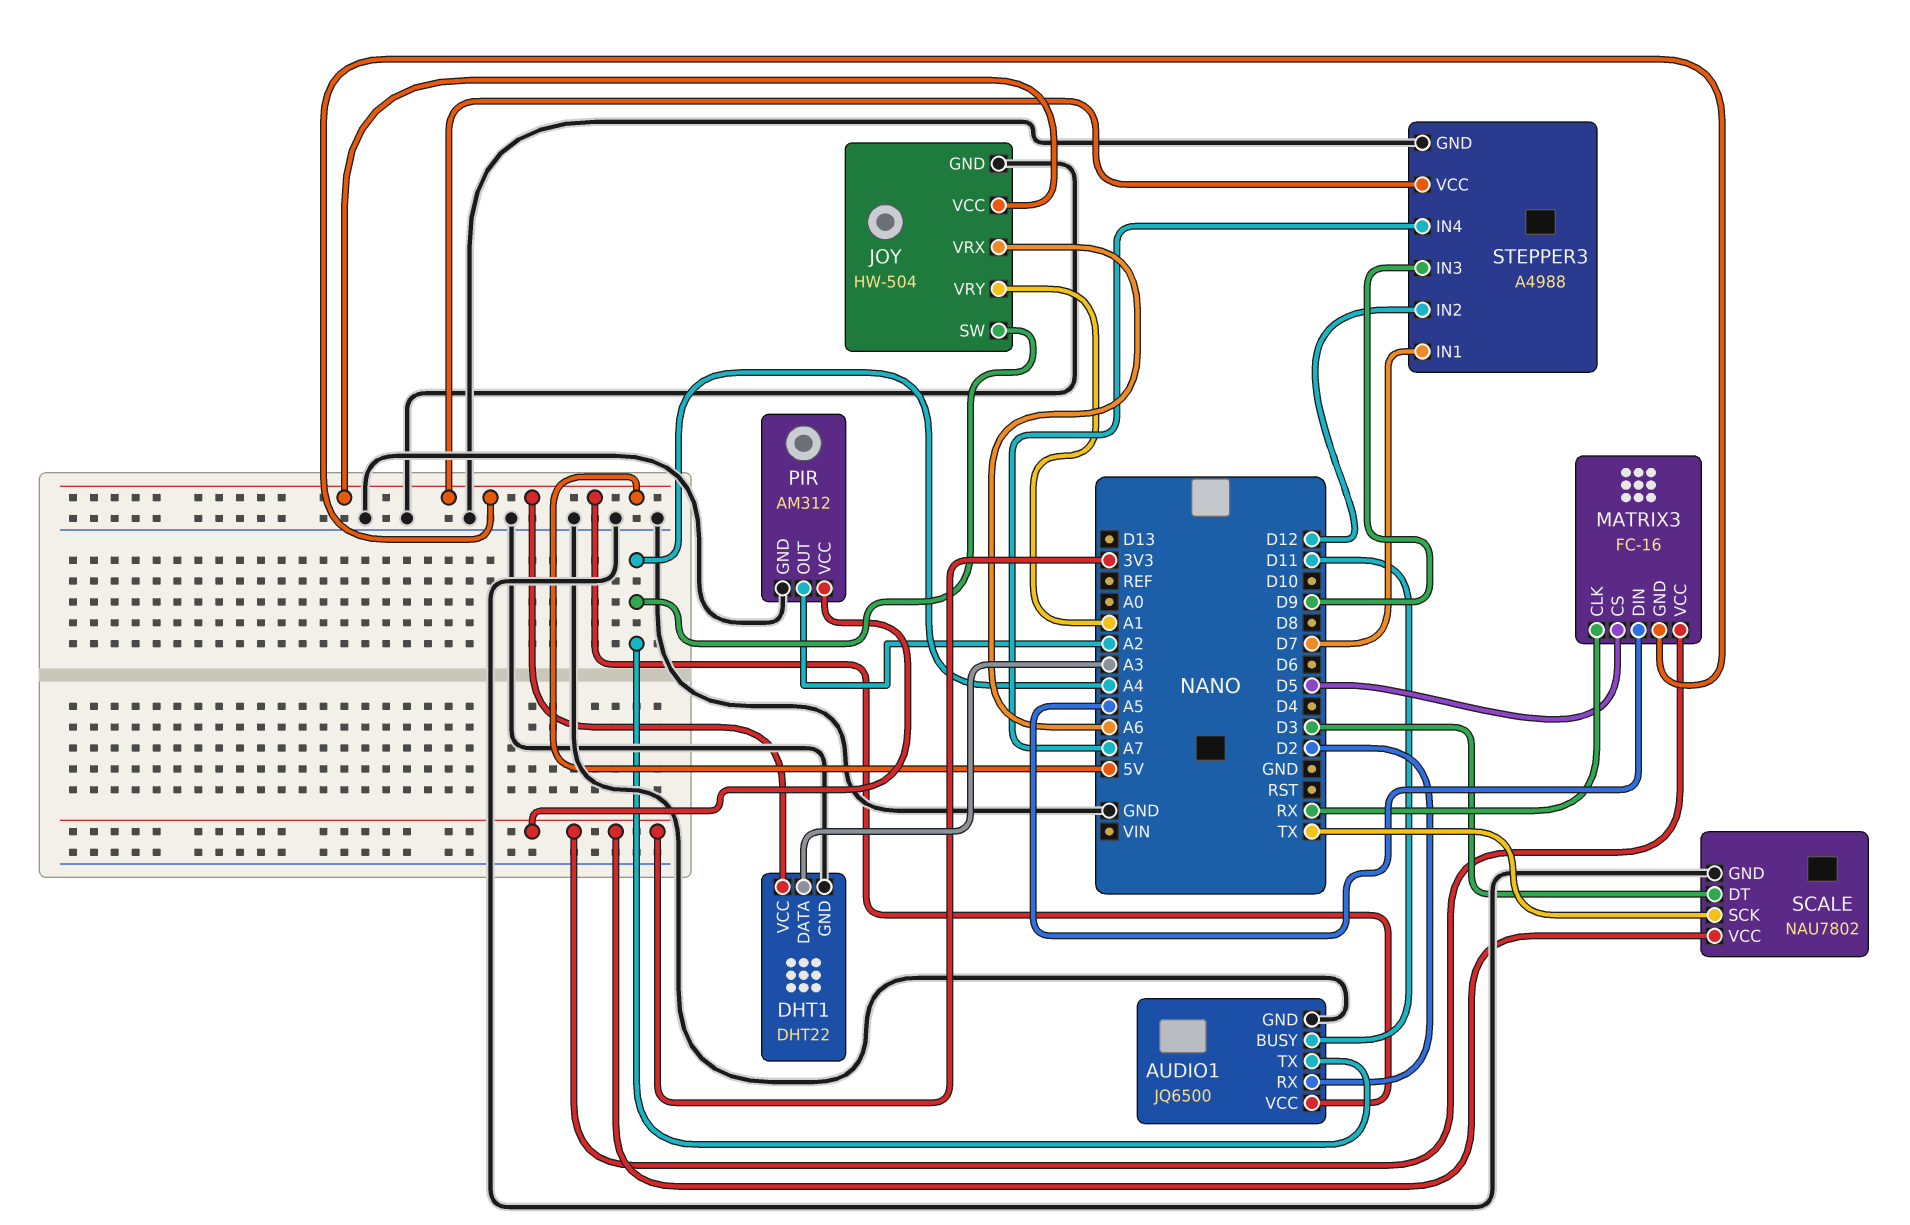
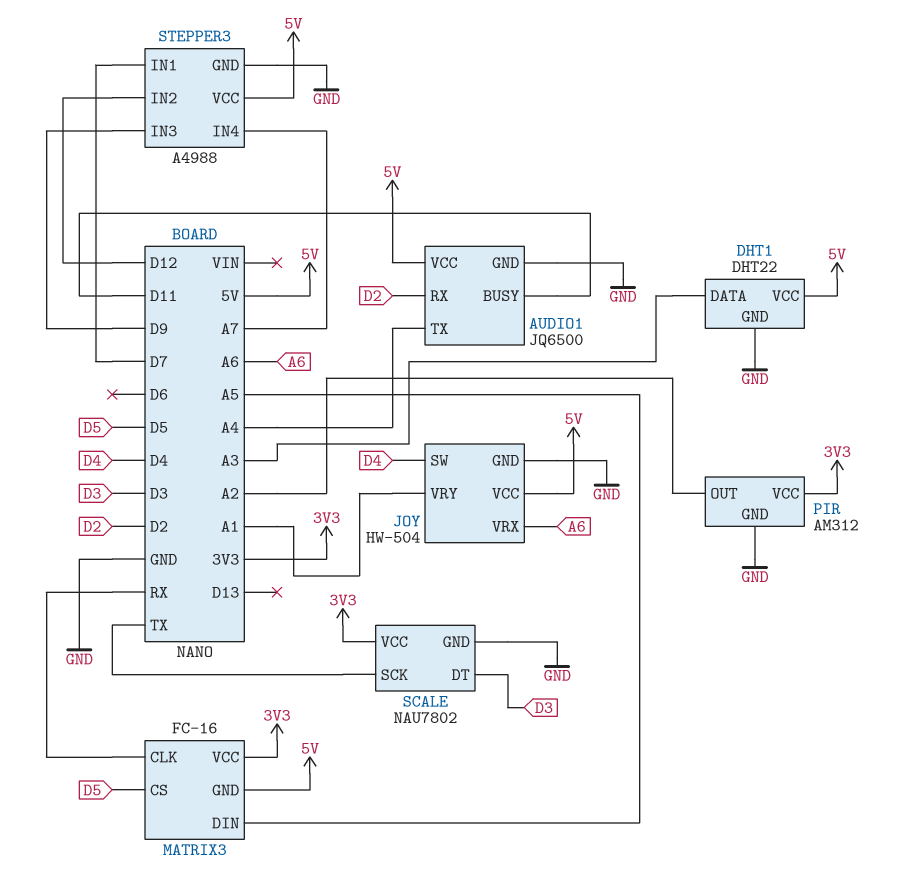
JOY pin SW: A4 -> D4

